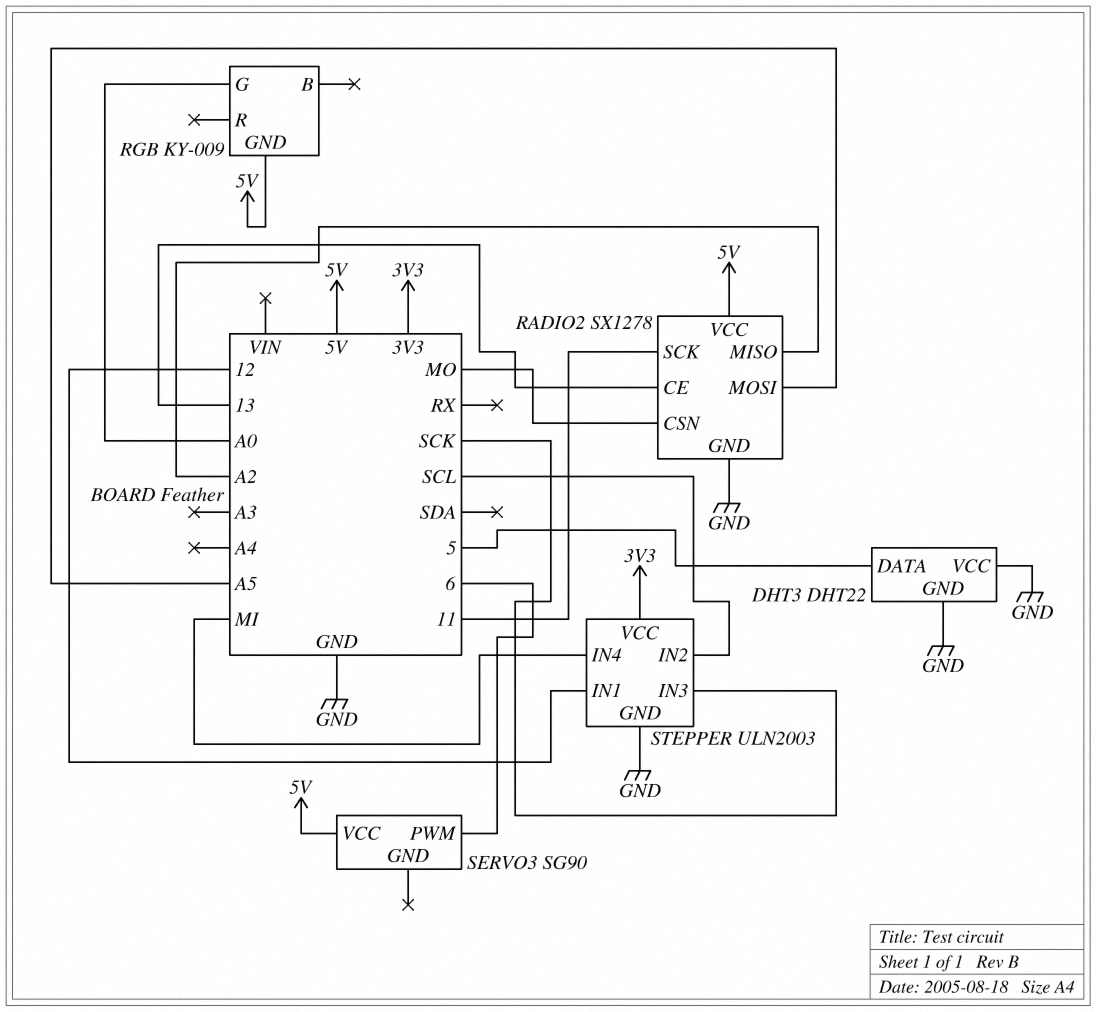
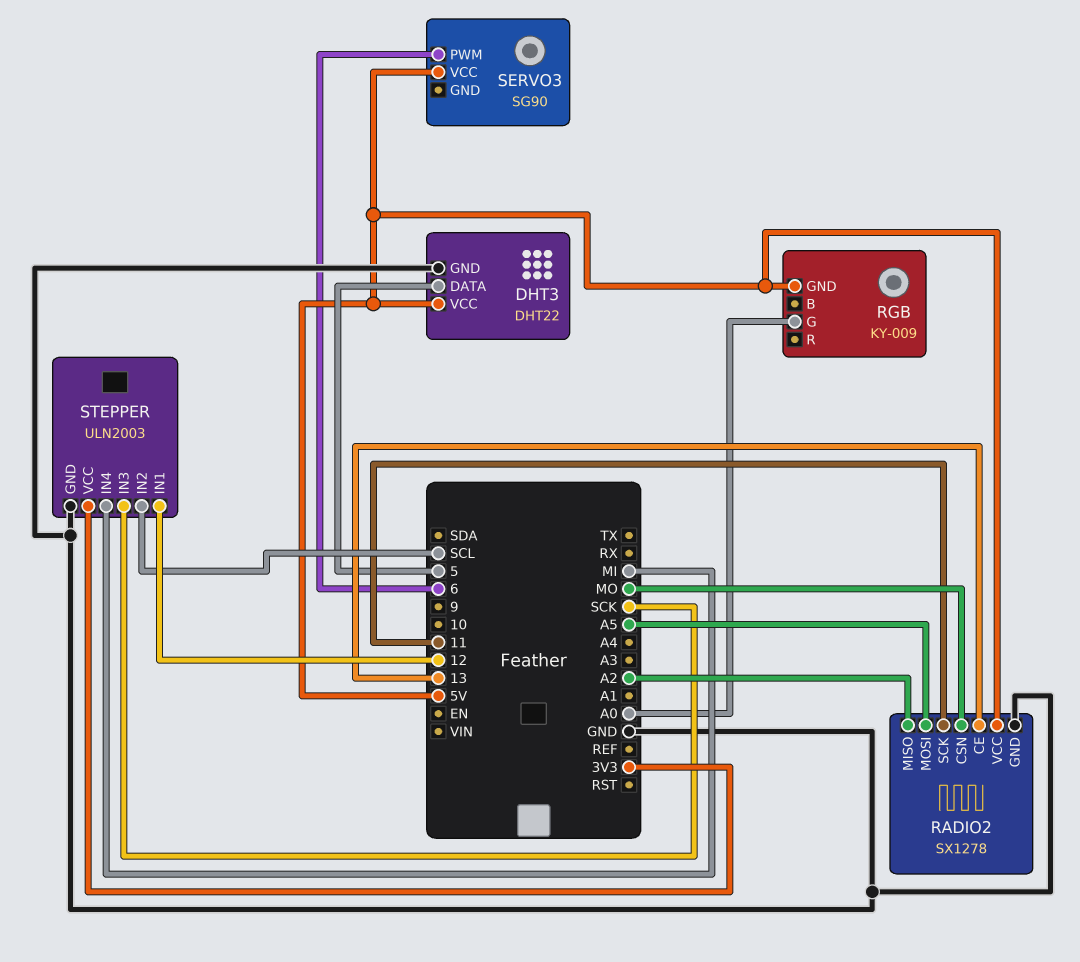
DHT3 pin VCC: GND -> 5V

